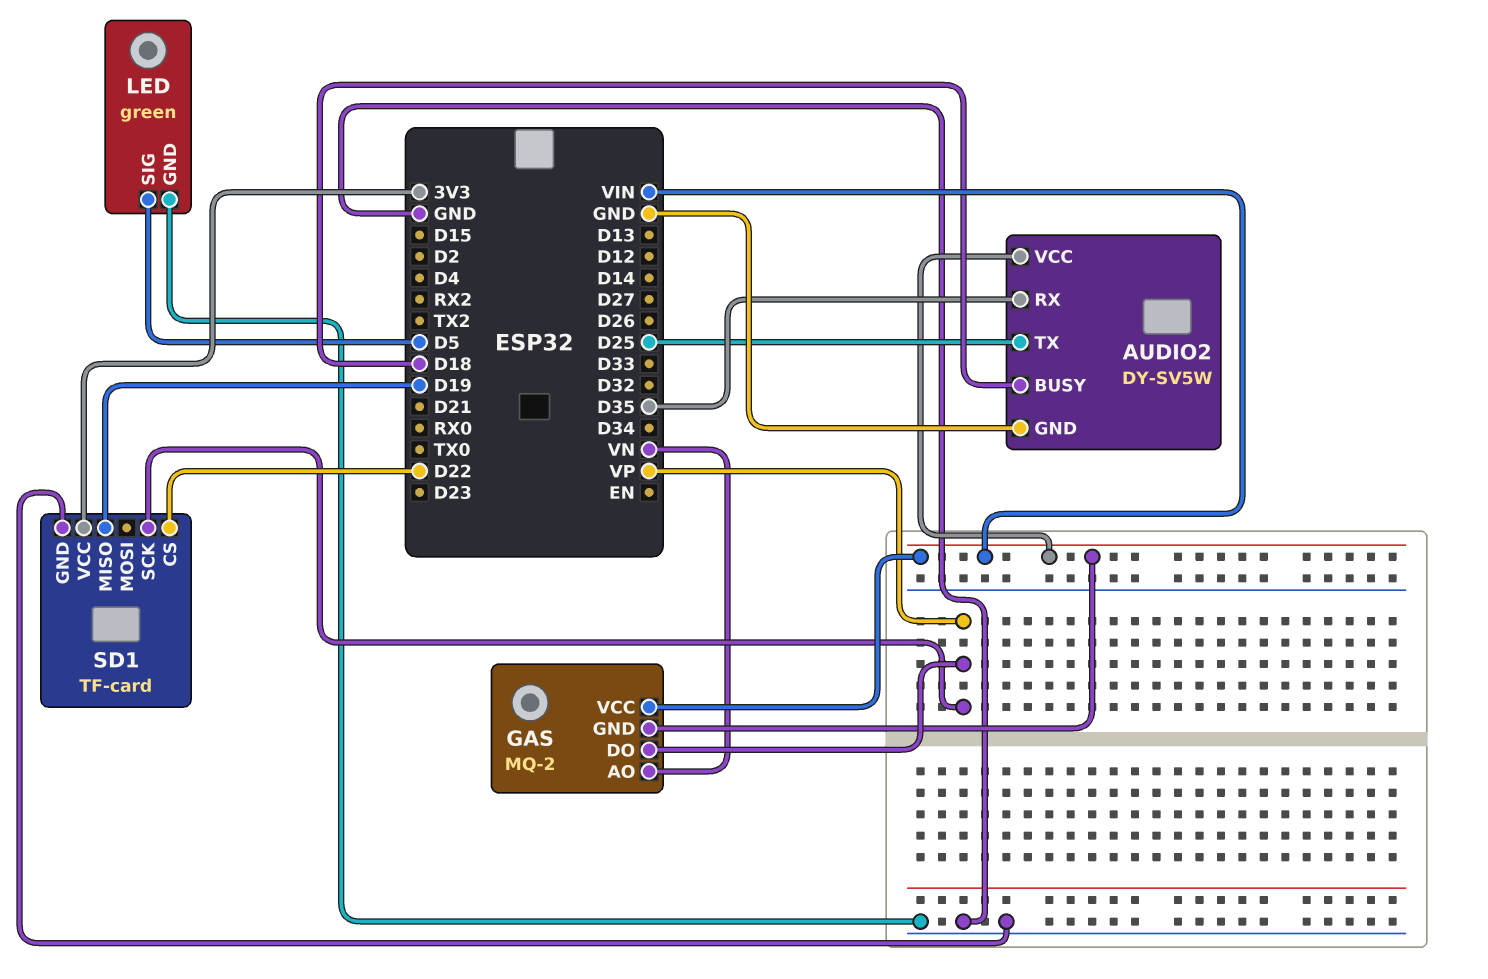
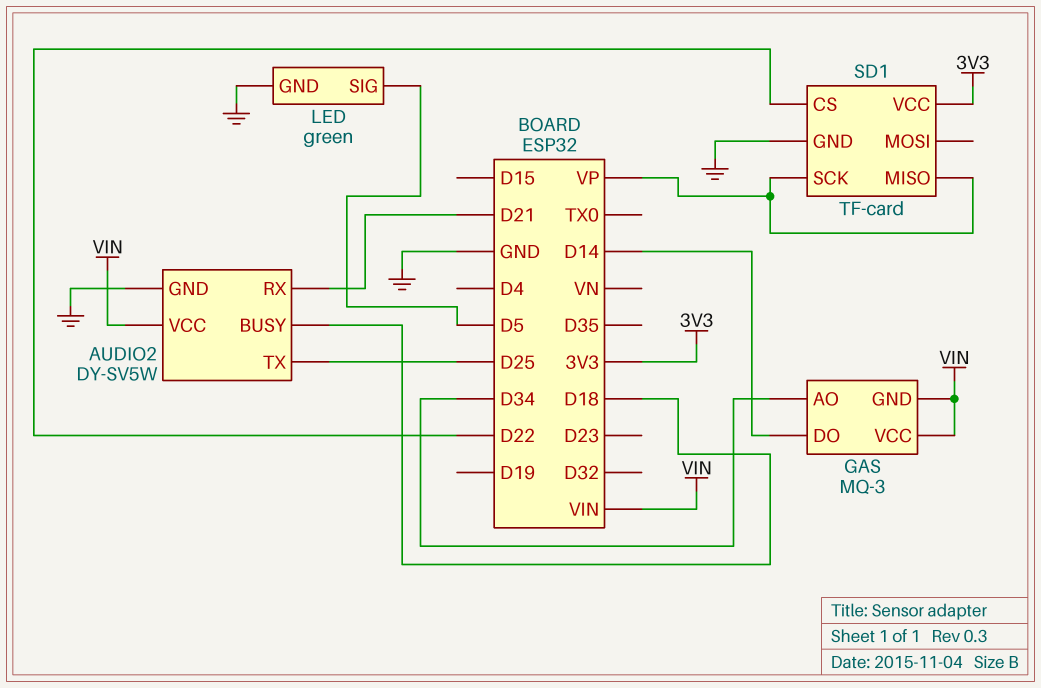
AUDIO2 pin RX: D35 -> D21
GAS: MQ-2 -> MQ-3
GAS pin AO: VN -> D34
GAS pin DO: VP -> D14
SD1 pin MISO: D19 -> VP

